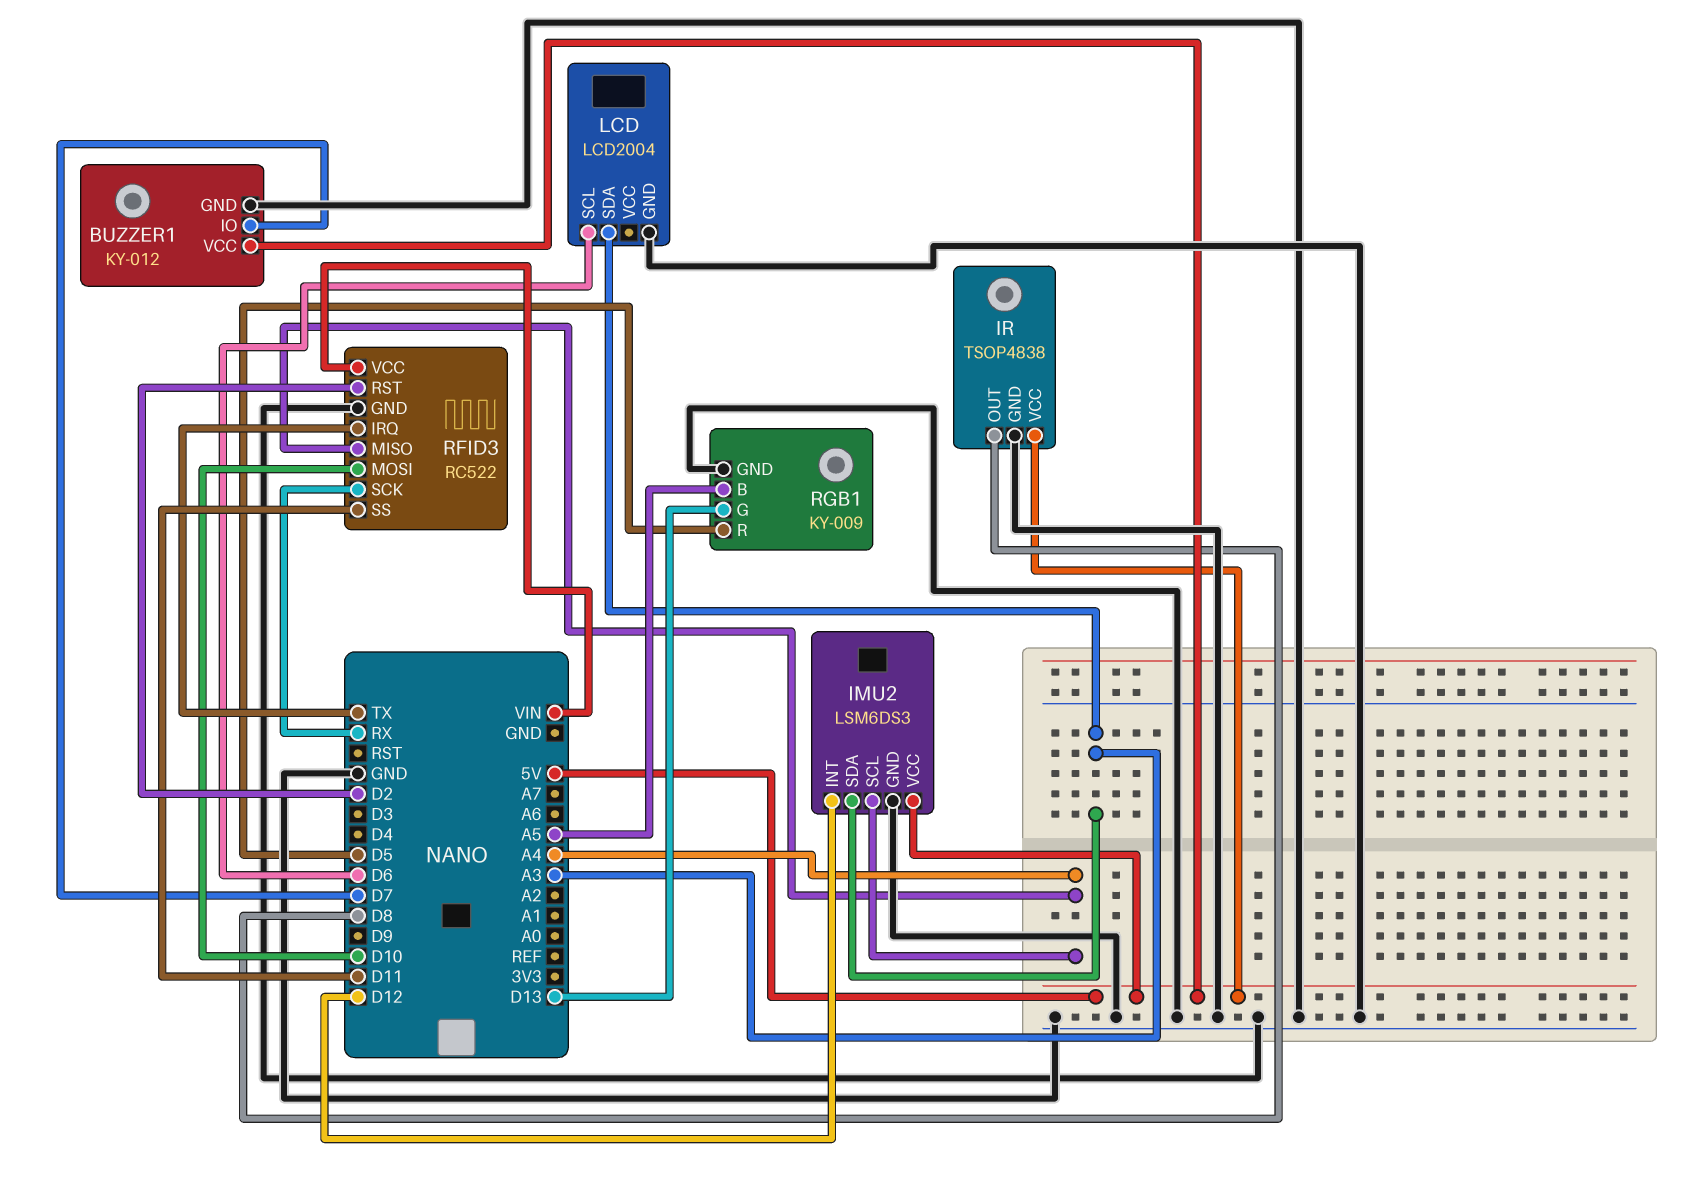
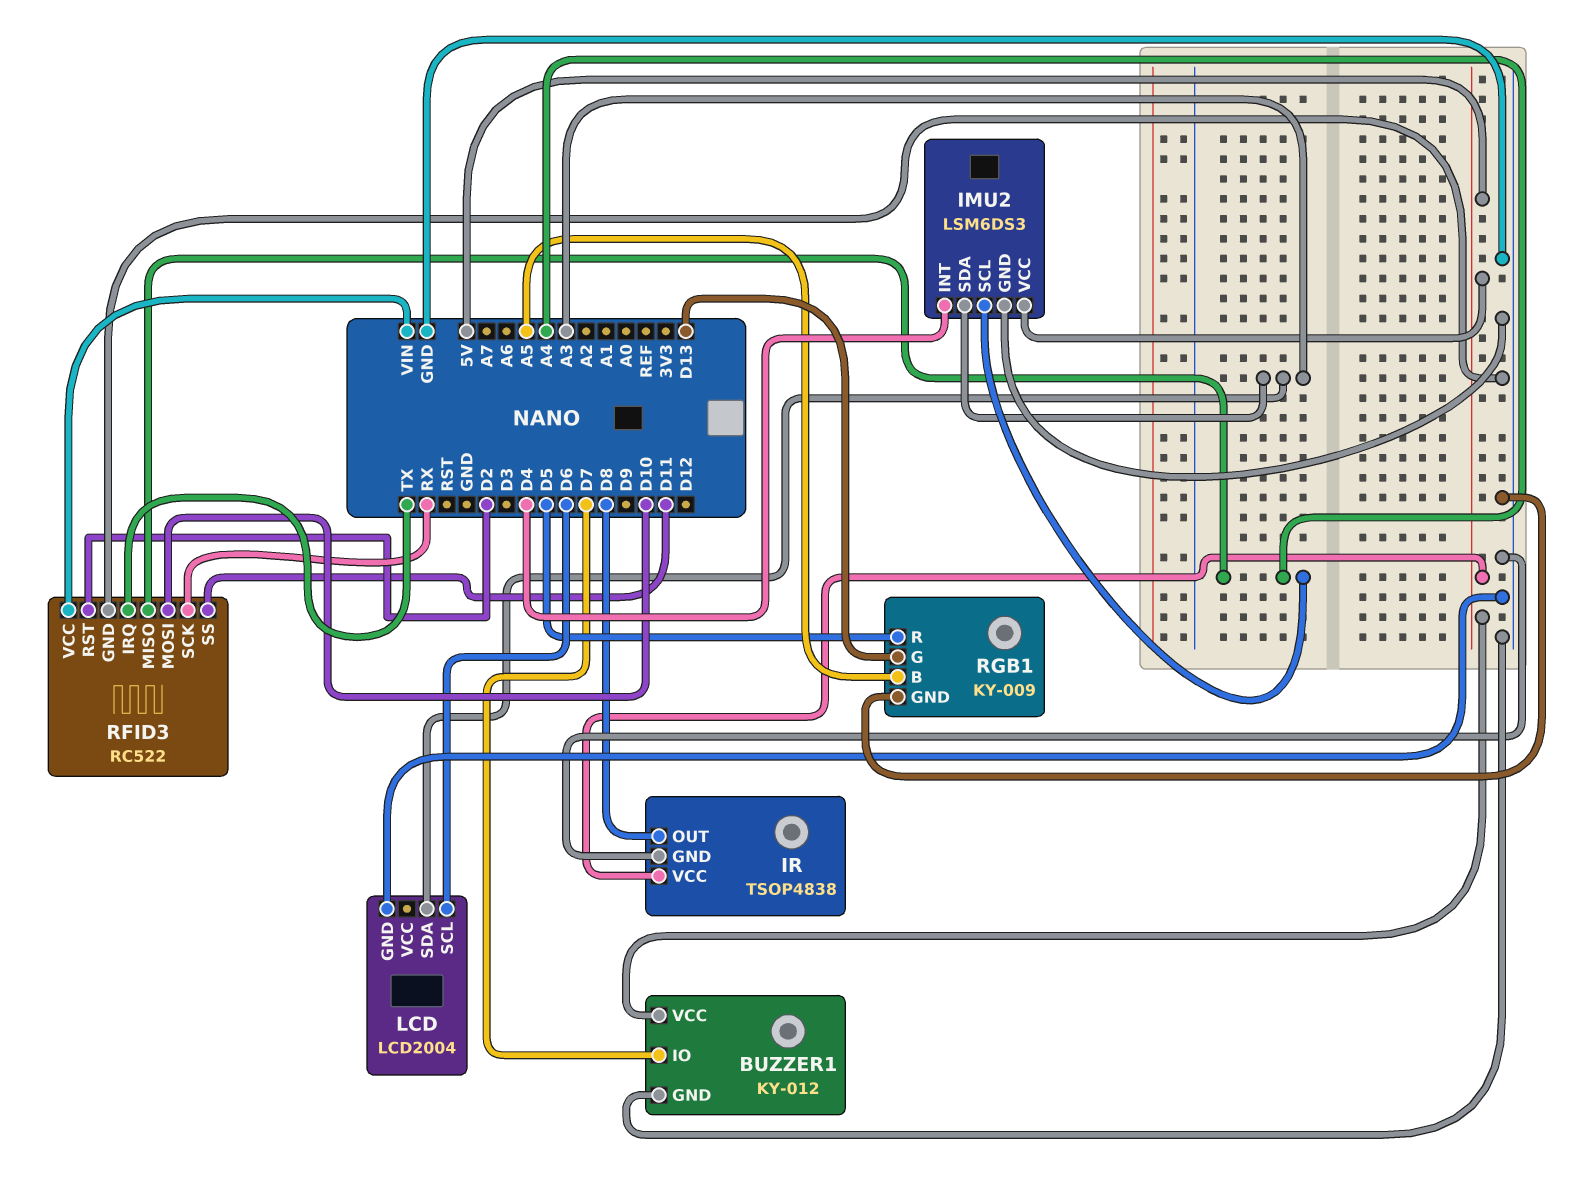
IMU2 pin INT: D12 -> D4

